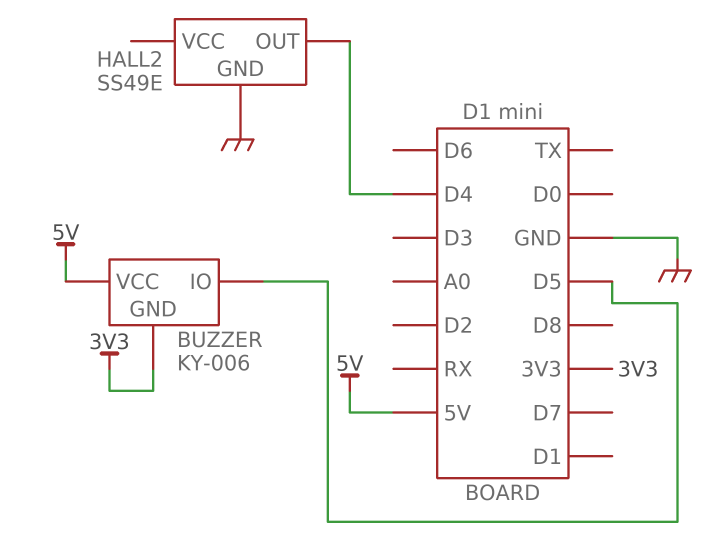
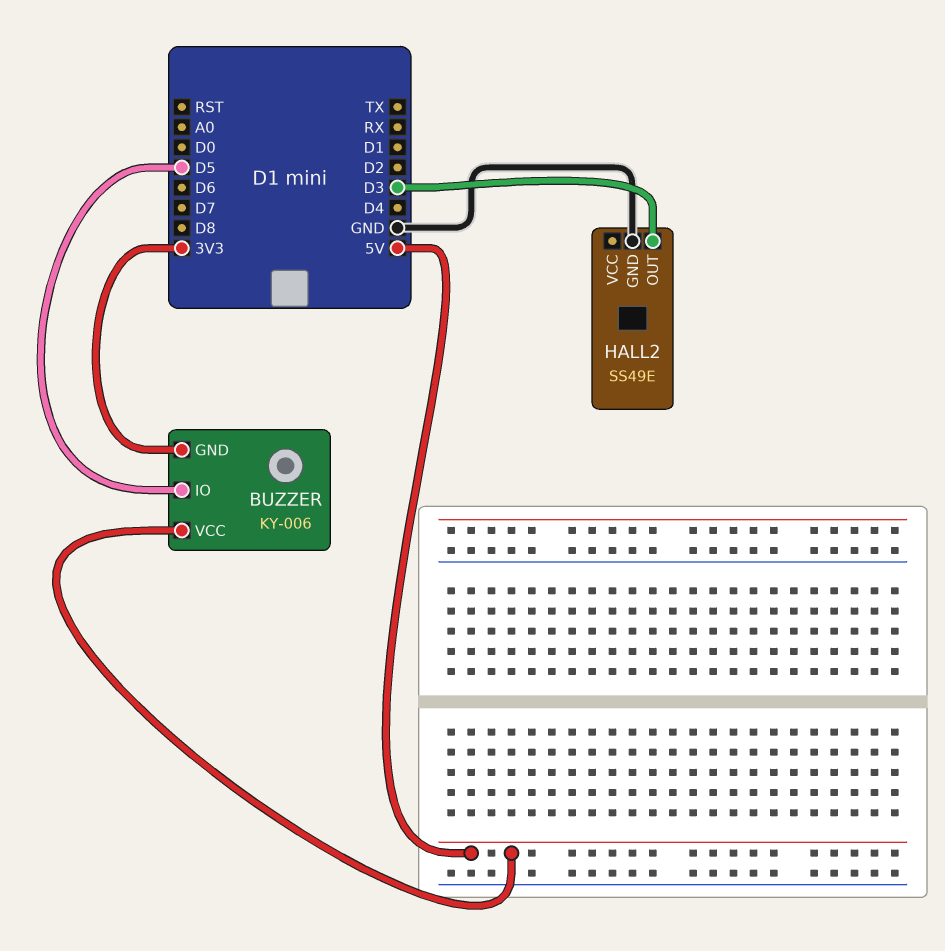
HALL2 pin OUT: D4 -> D3

